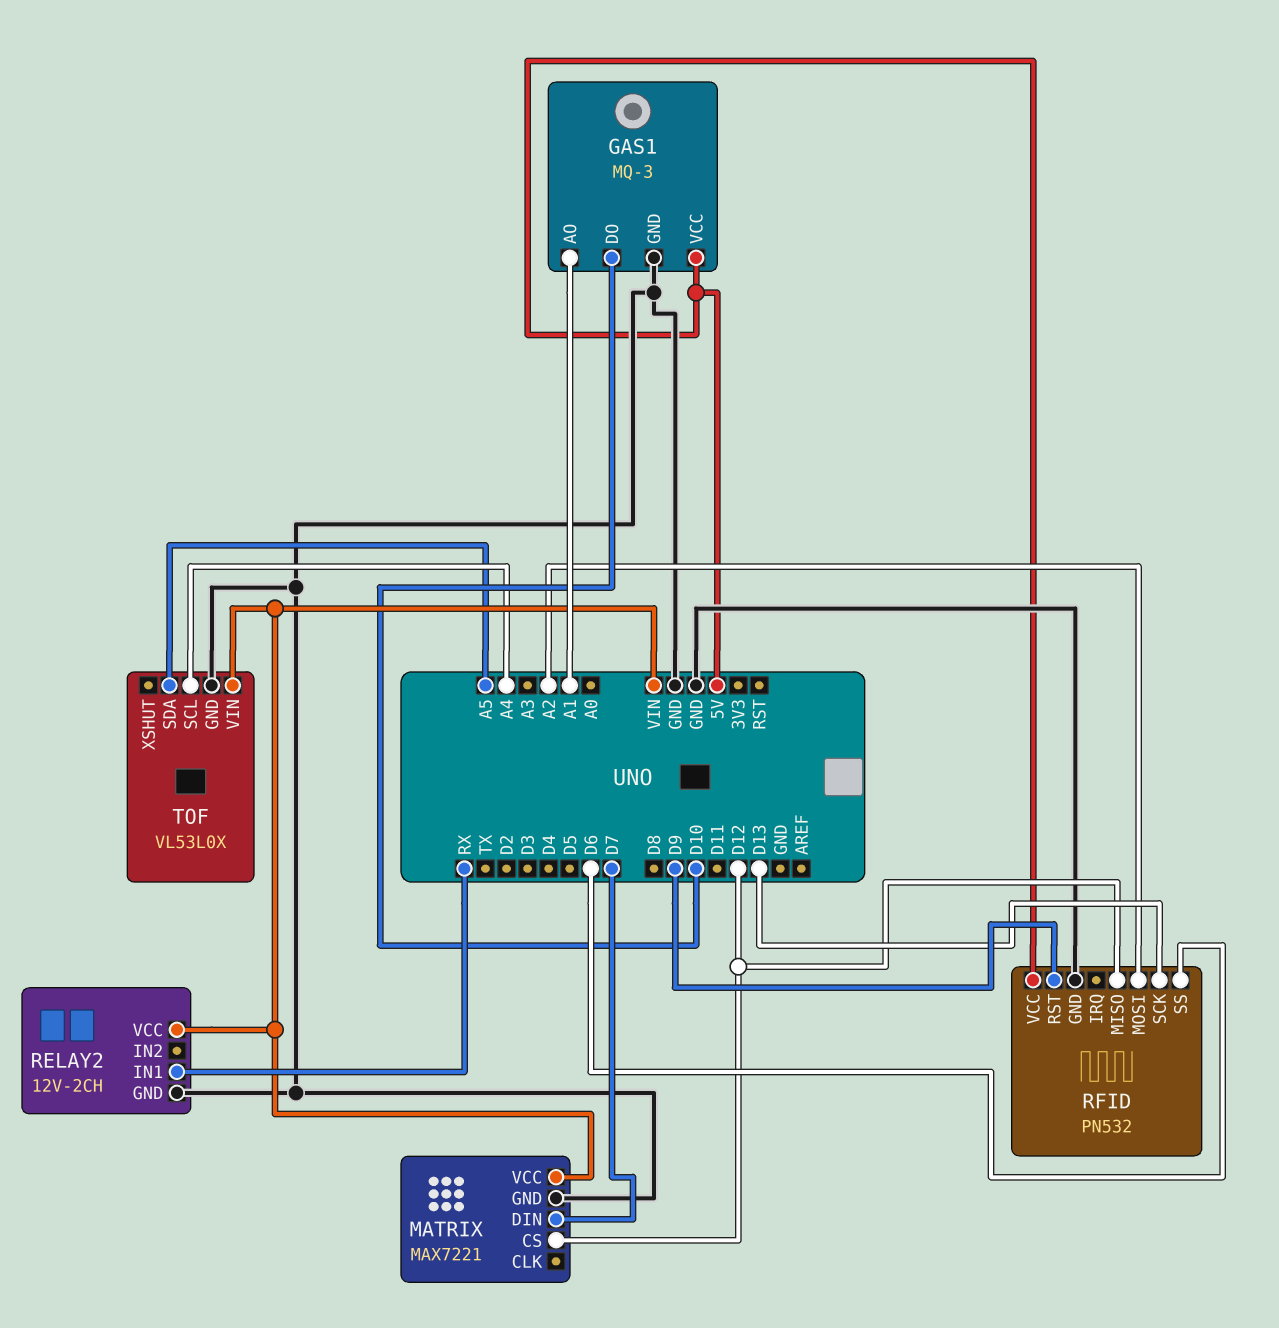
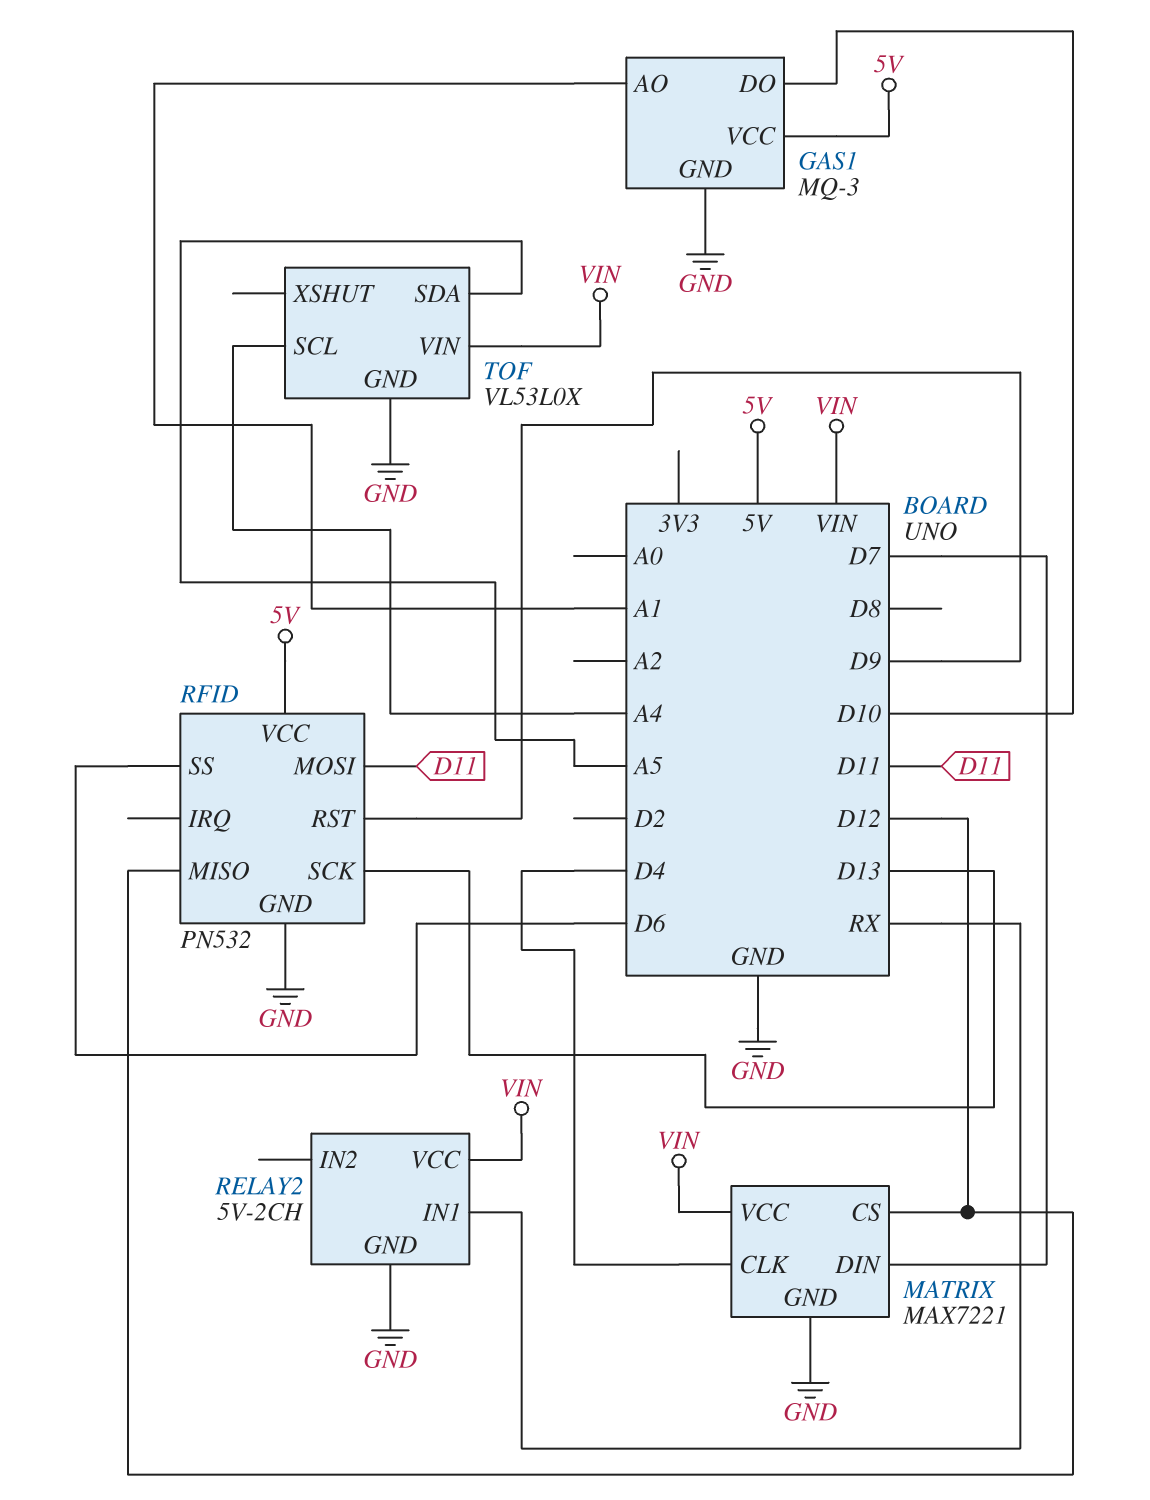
MATRIX pin CLK: none -> D4
RELAY2: 12V-2CH -> 5V-2CH
RFID pin MOSI: A2 -> D11

